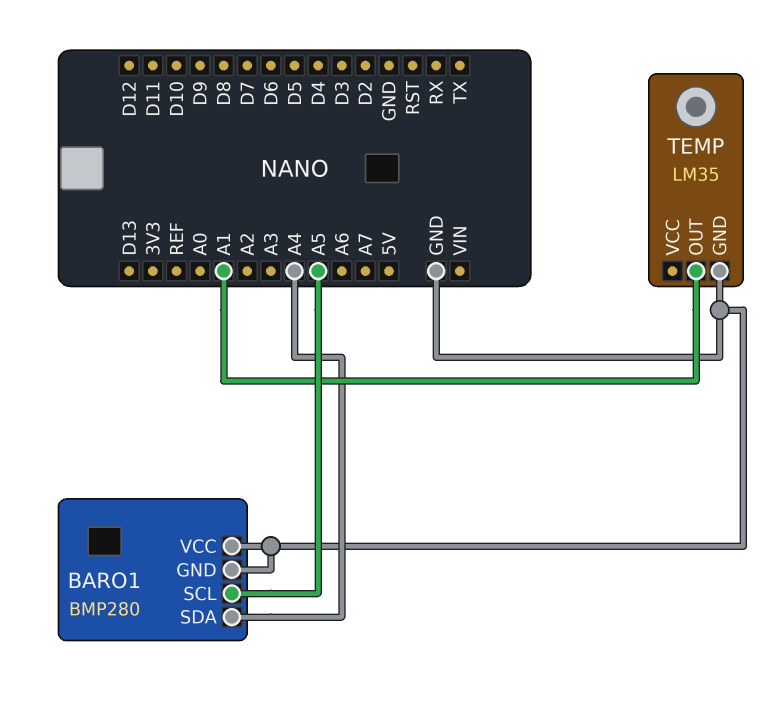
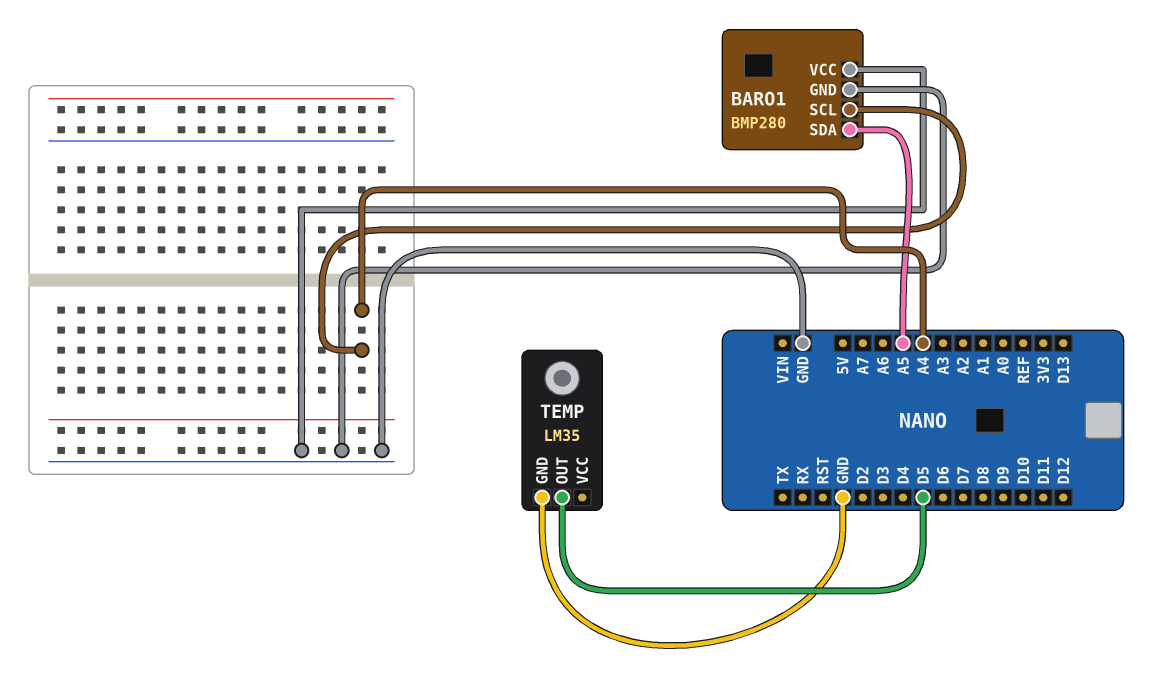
BARO1 pin SCL: A5 -> A4
BARO1 pin SDA: A4 -> A5
TEMP pin OUT: A1 -> D5

